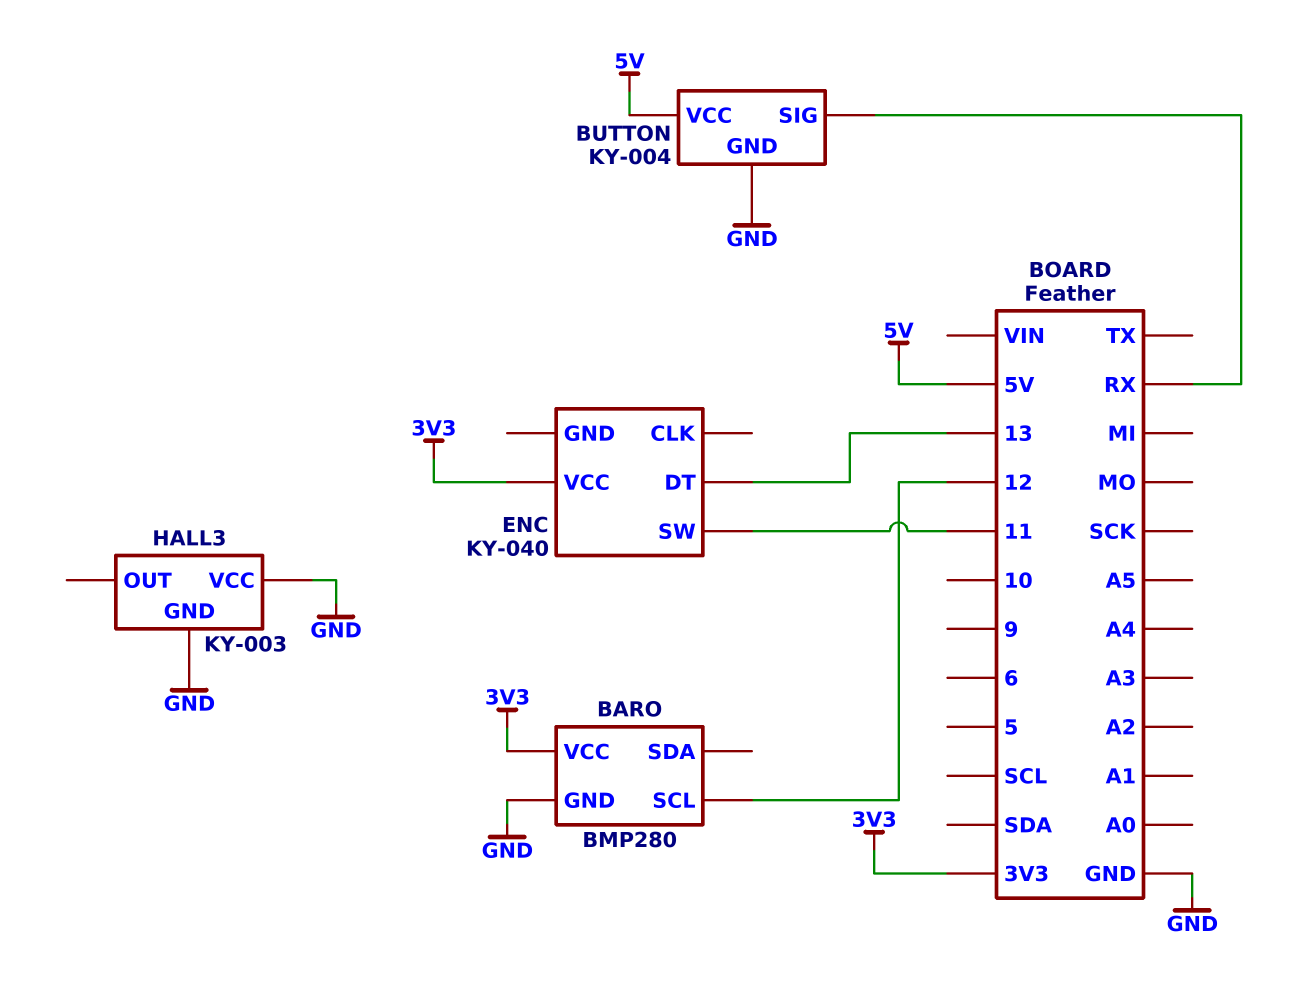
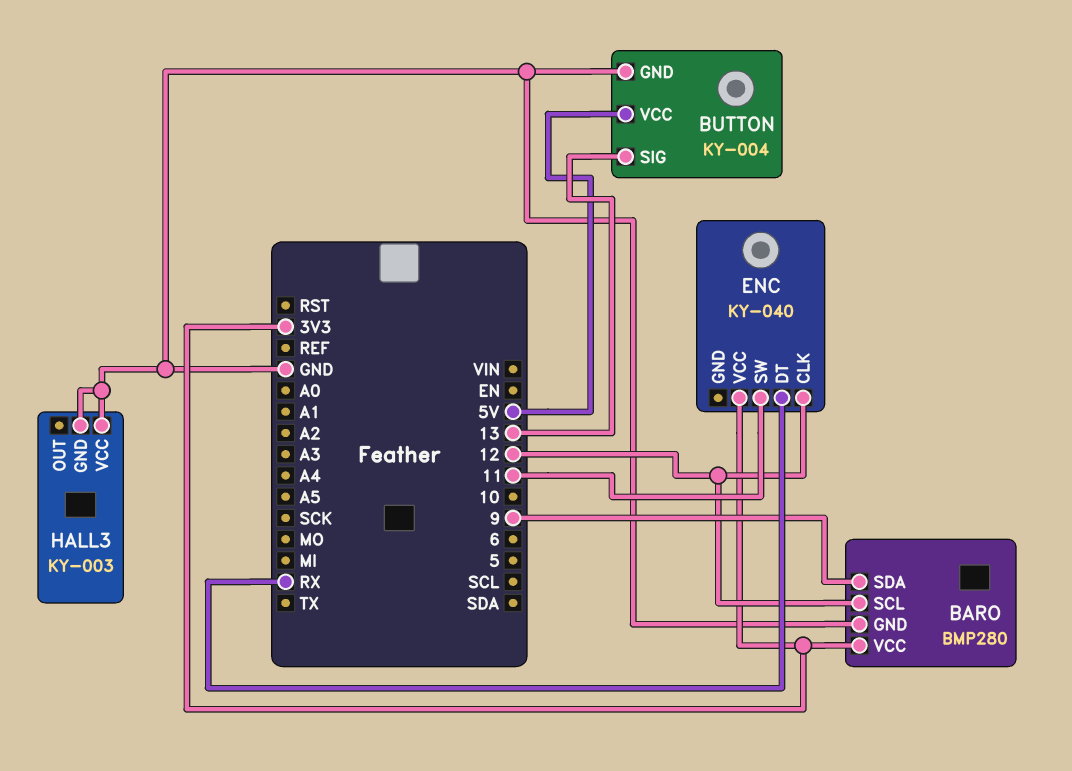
BARO pin SDA: none -> 9
BUTTON pin SIG: RX -> 13
ENC pin CLK: none -> 12
ENC pin DT: 13 -> RX

